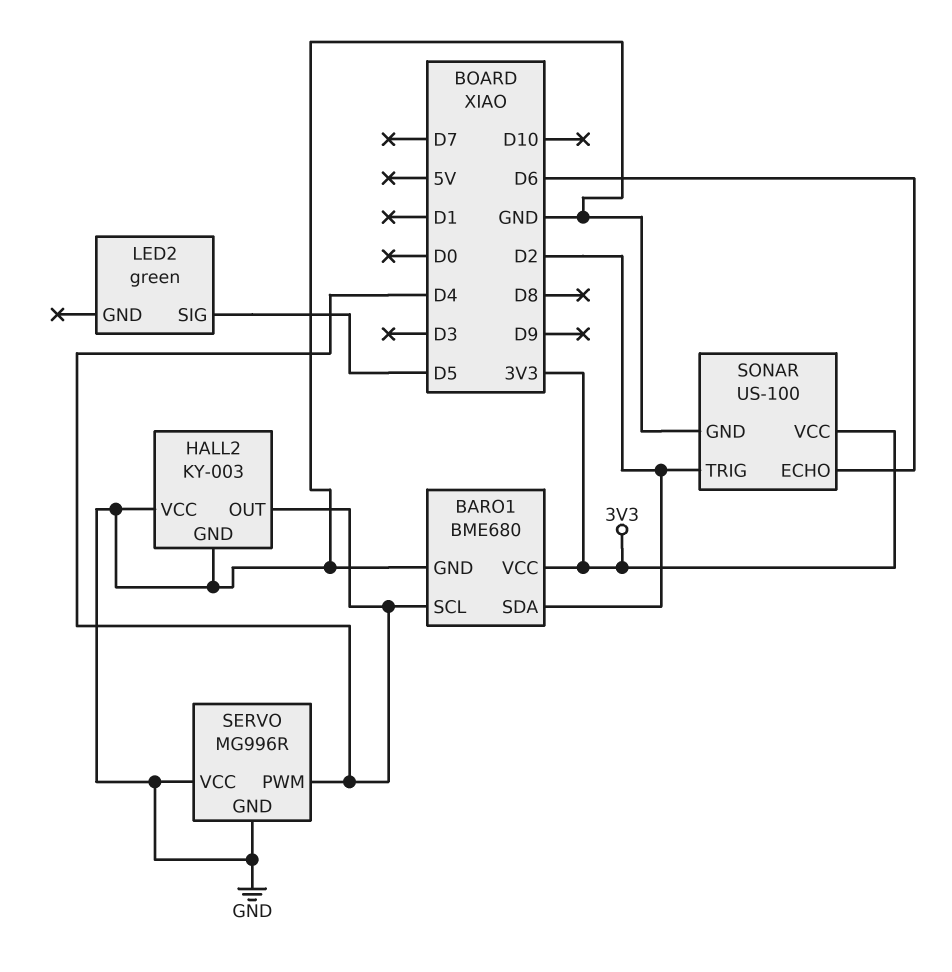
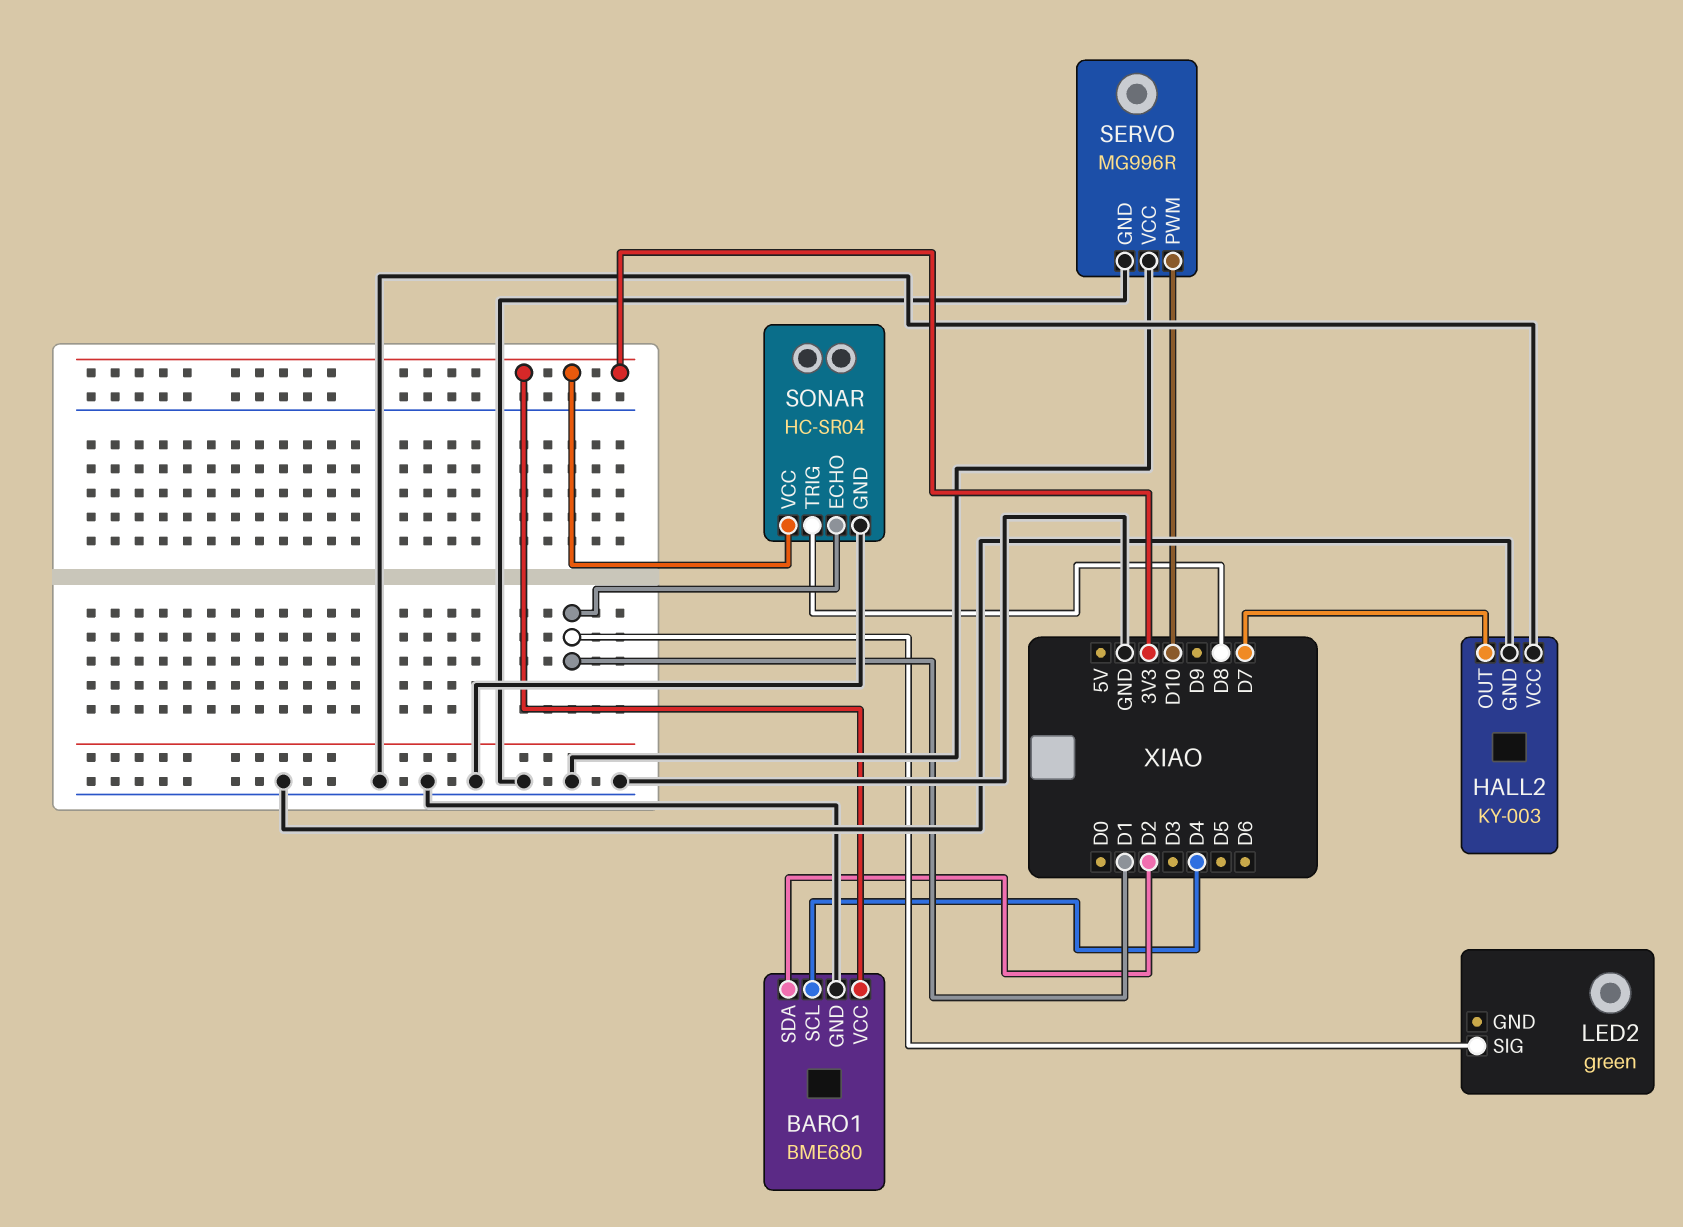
HALL2 pin OUT: D4 -> D7
LED2 pin SIG: D5 -> D1
SERVO pin PWM: D4 -> D10
SONAR: US-100 -> HC-SR04
SONAR pin ECHO: D6 -> D1
SONAR pin TRIG: D2 -> D8

